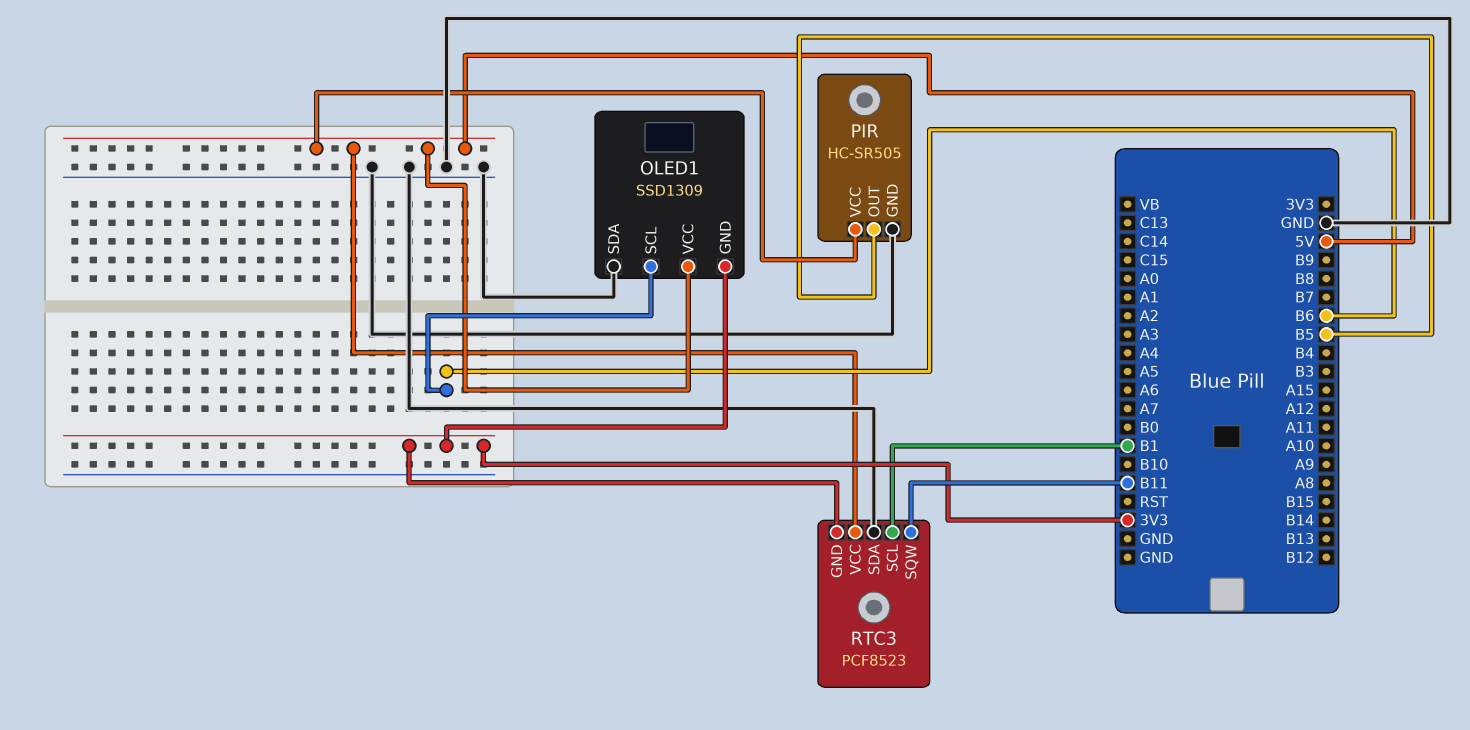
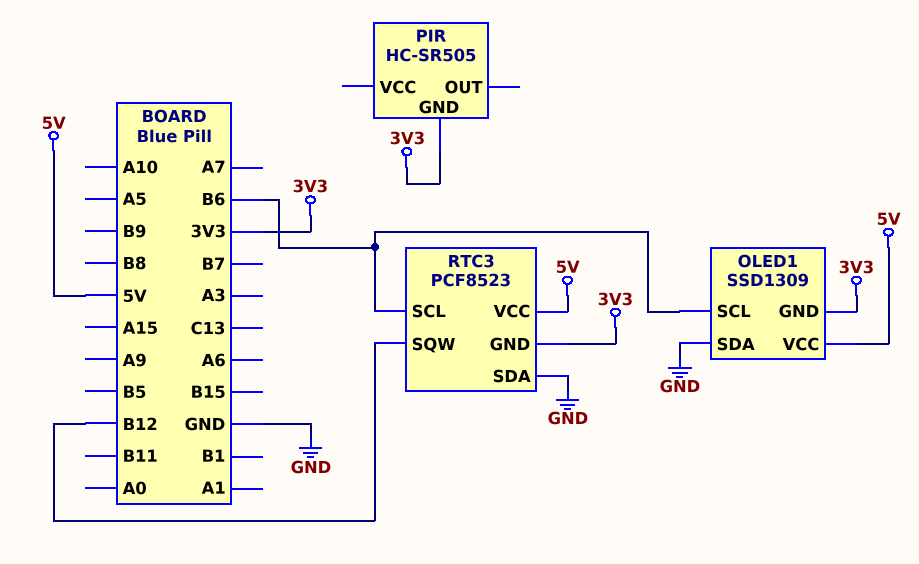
PIR pin GND: GND -> 3V3
PIR pin OUT: B5 -> none
PIR pin VCC: 5V -> none
RTC3 pin SCL: B1 -> B6
RTC3 pin SQW: B11 -> B12

